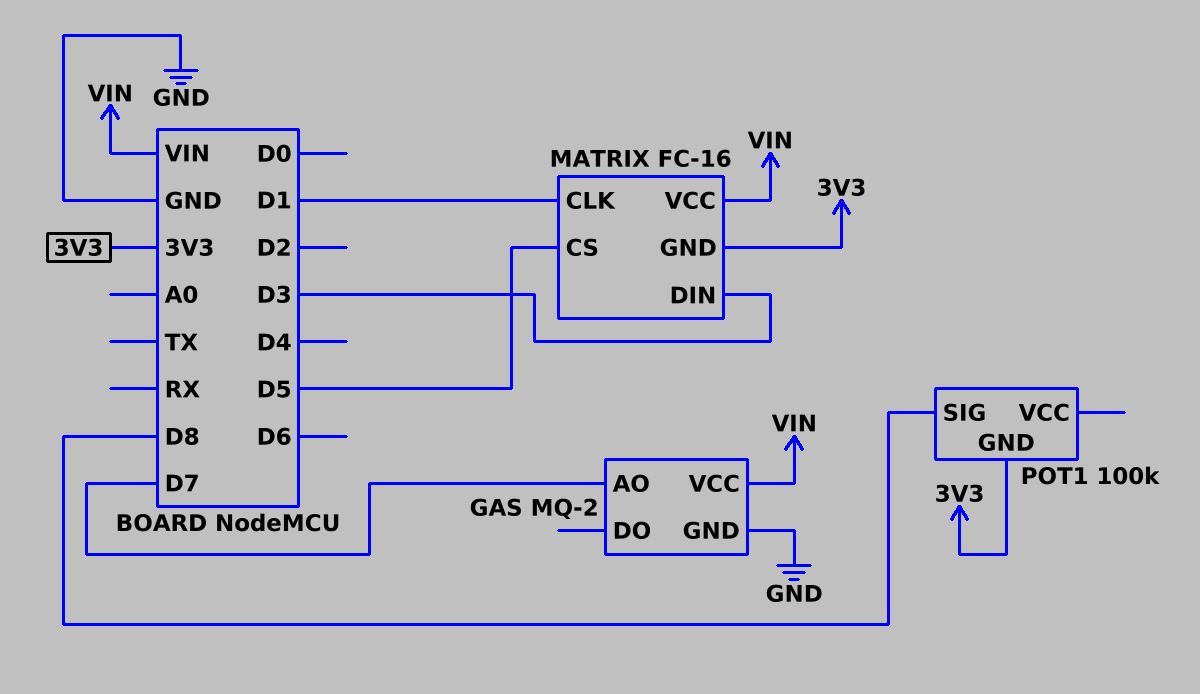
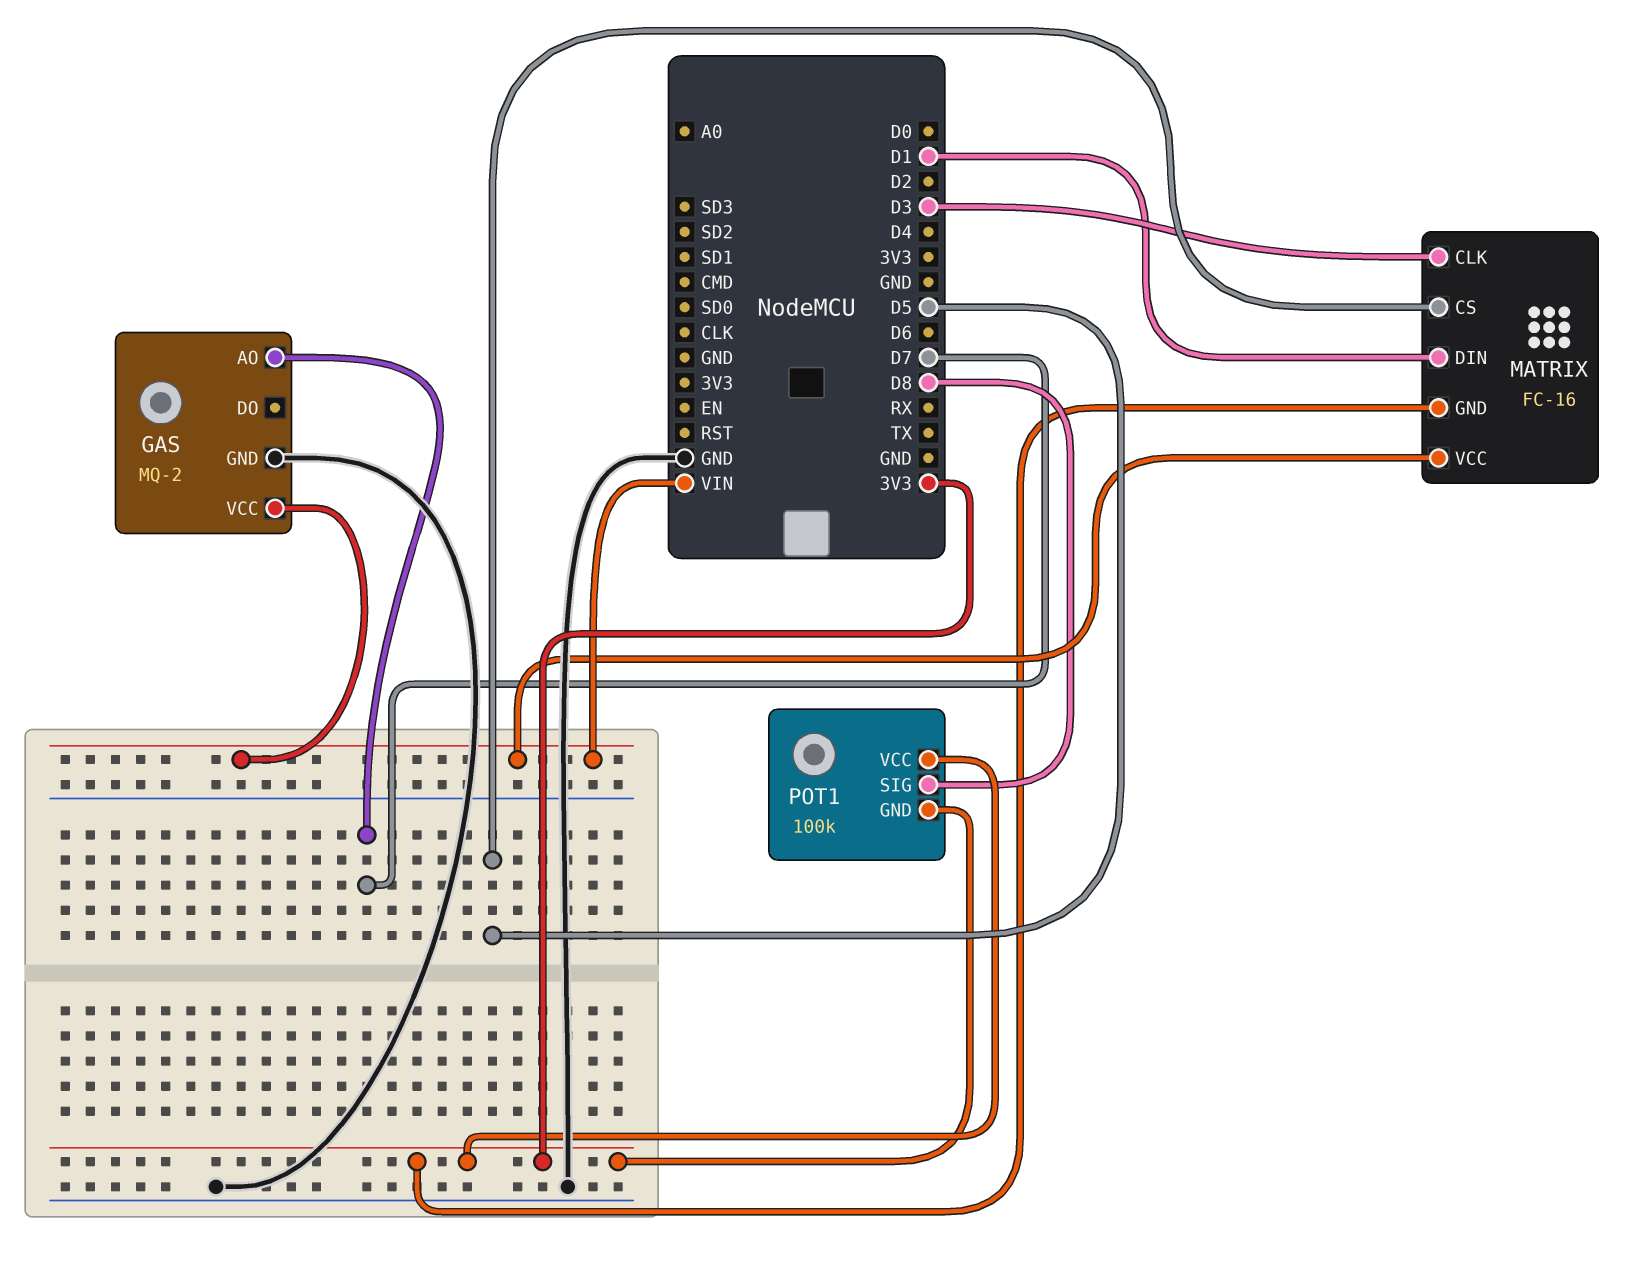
MATRIX pin CLK: D1 -> D3
MATRIX pin DIN: D3 -> D1
POT1 pin VCC: none -> 3V3

